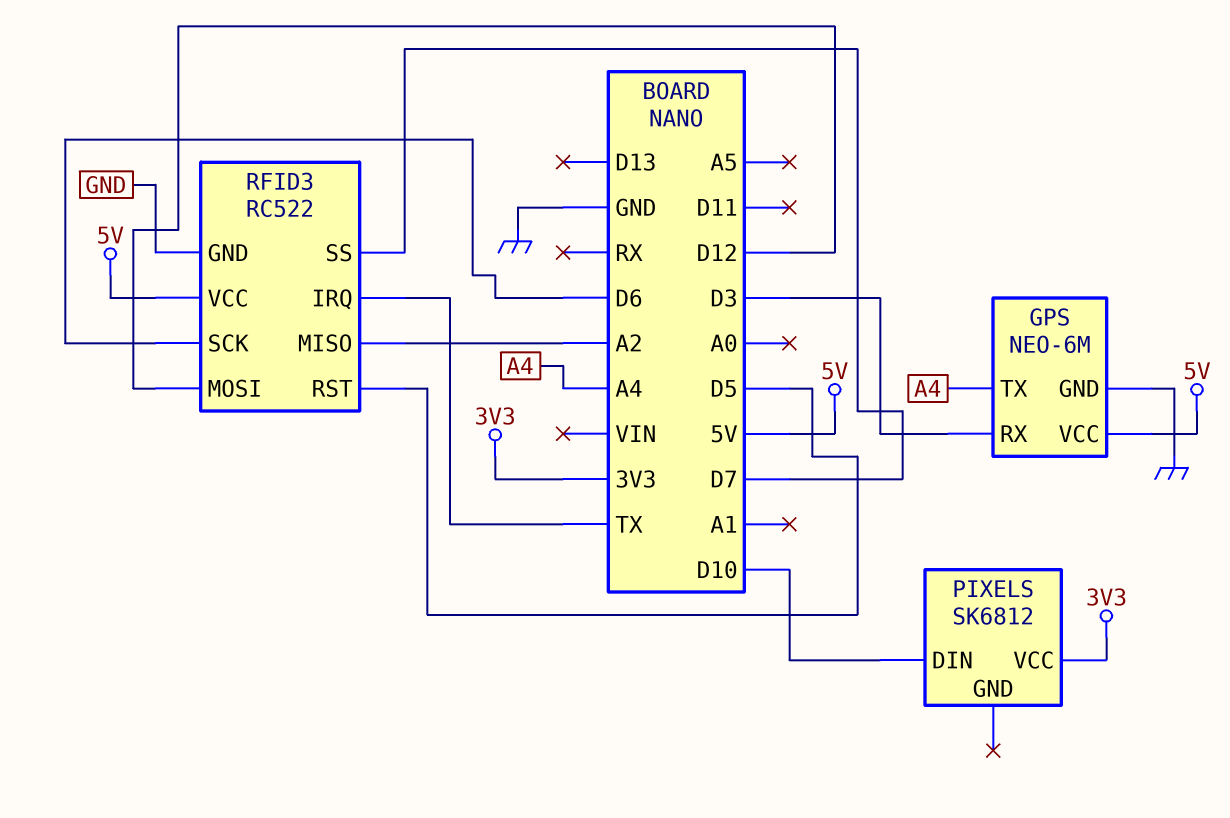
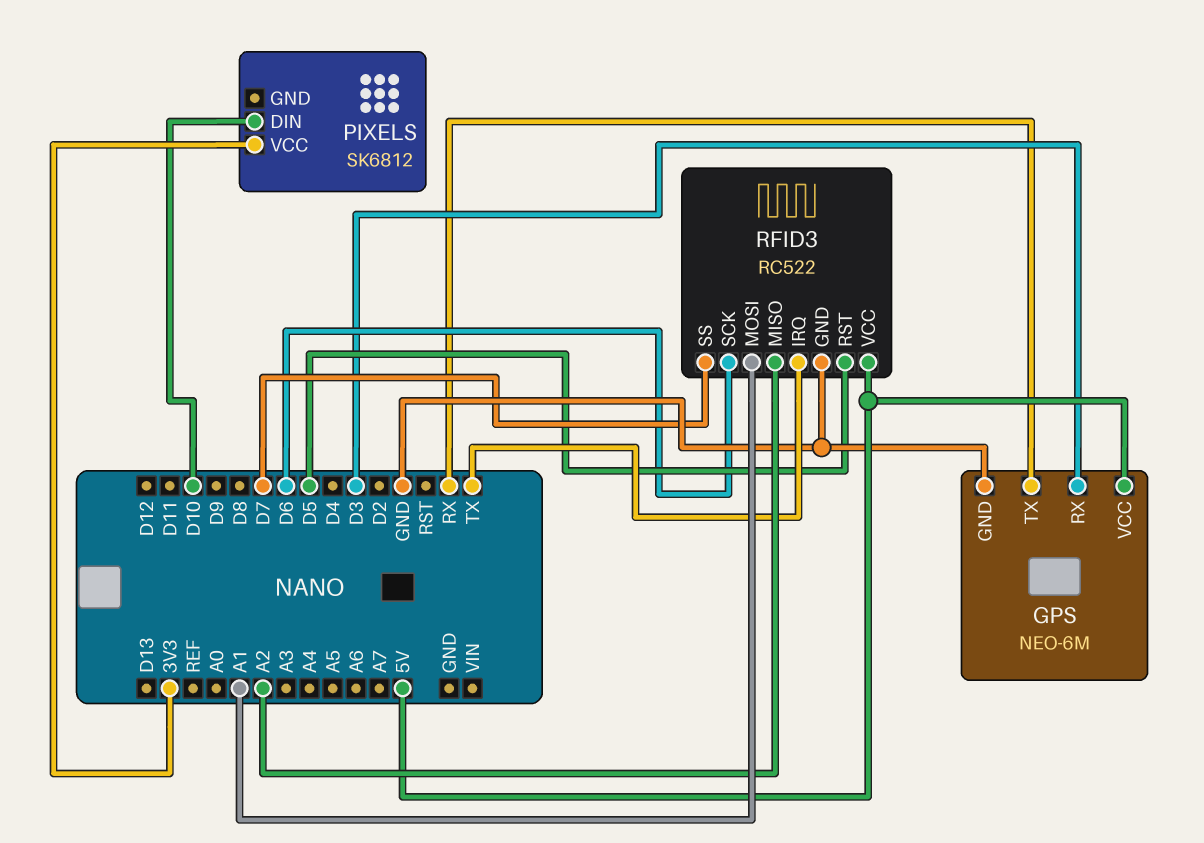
GPS pin TX: A4 -> RX
RFID3 pin MOSI: D12 -> A1

